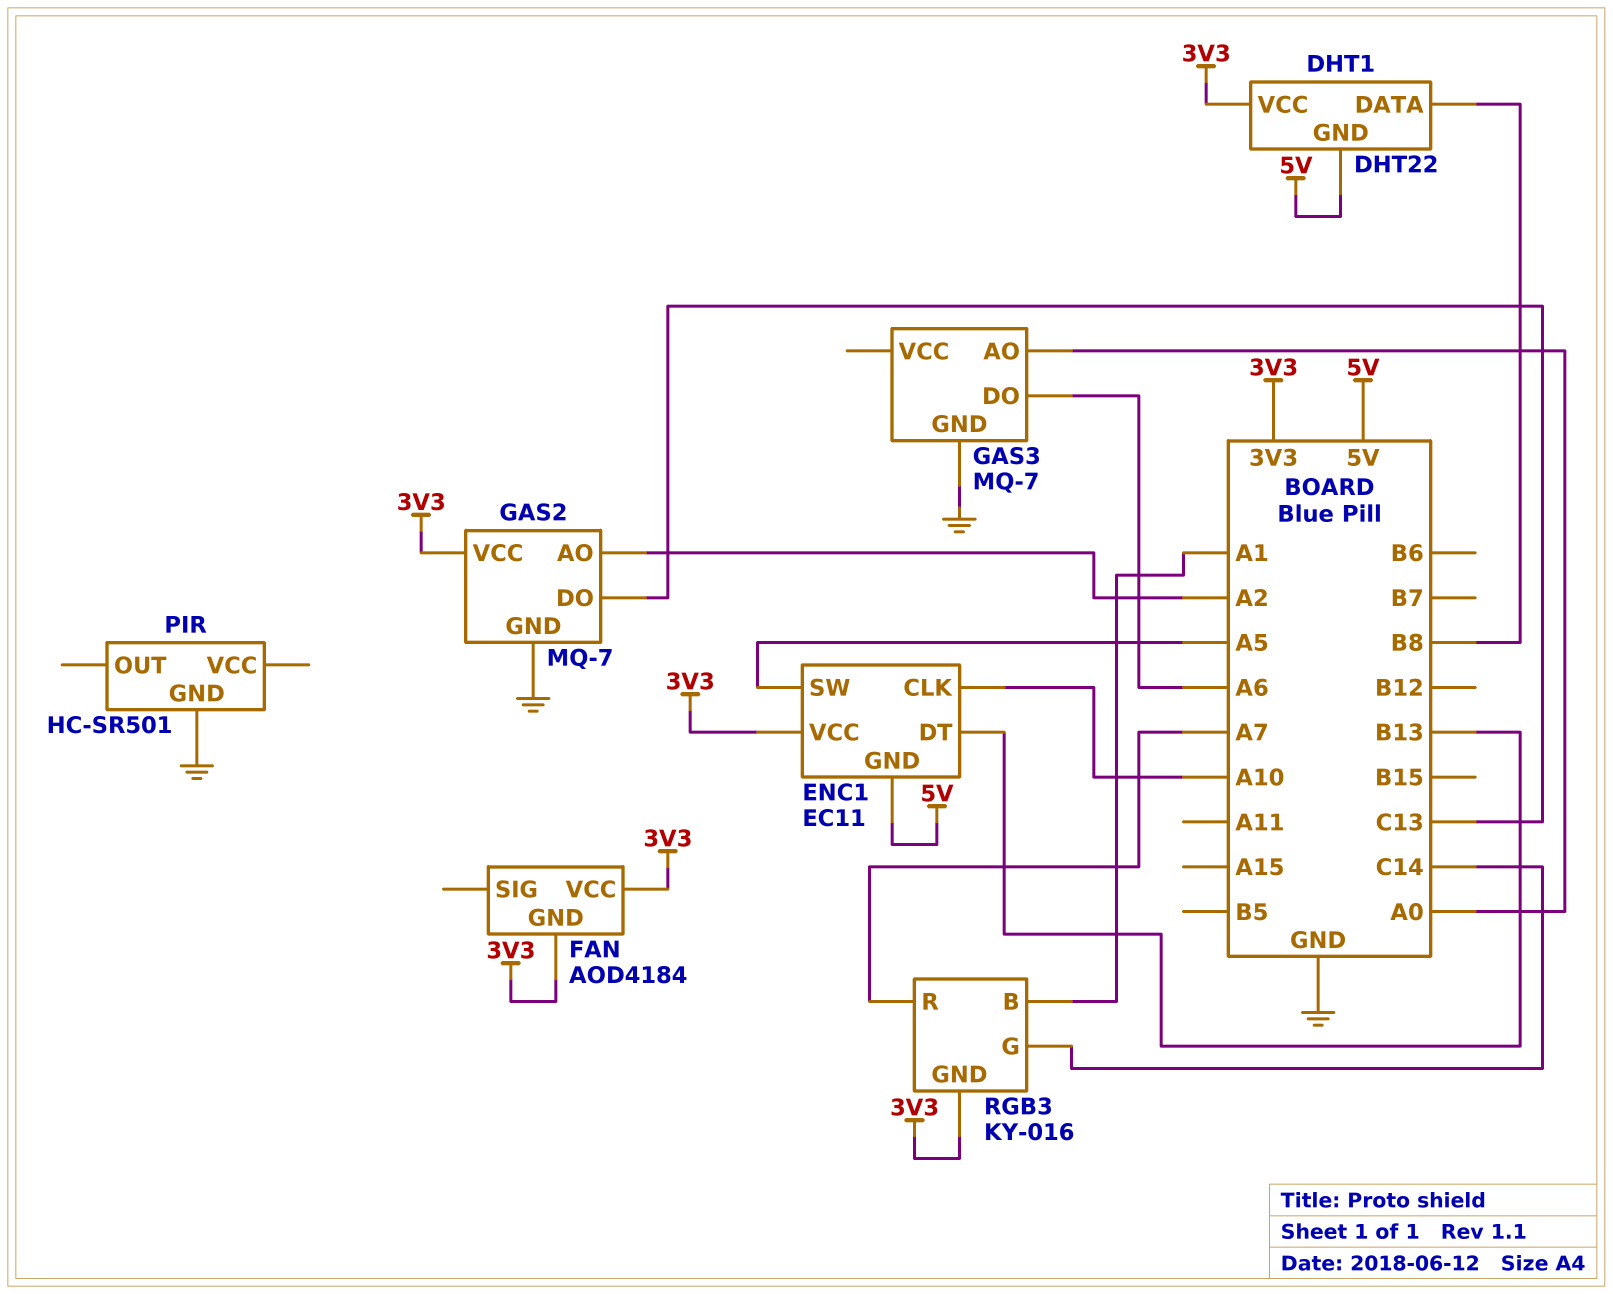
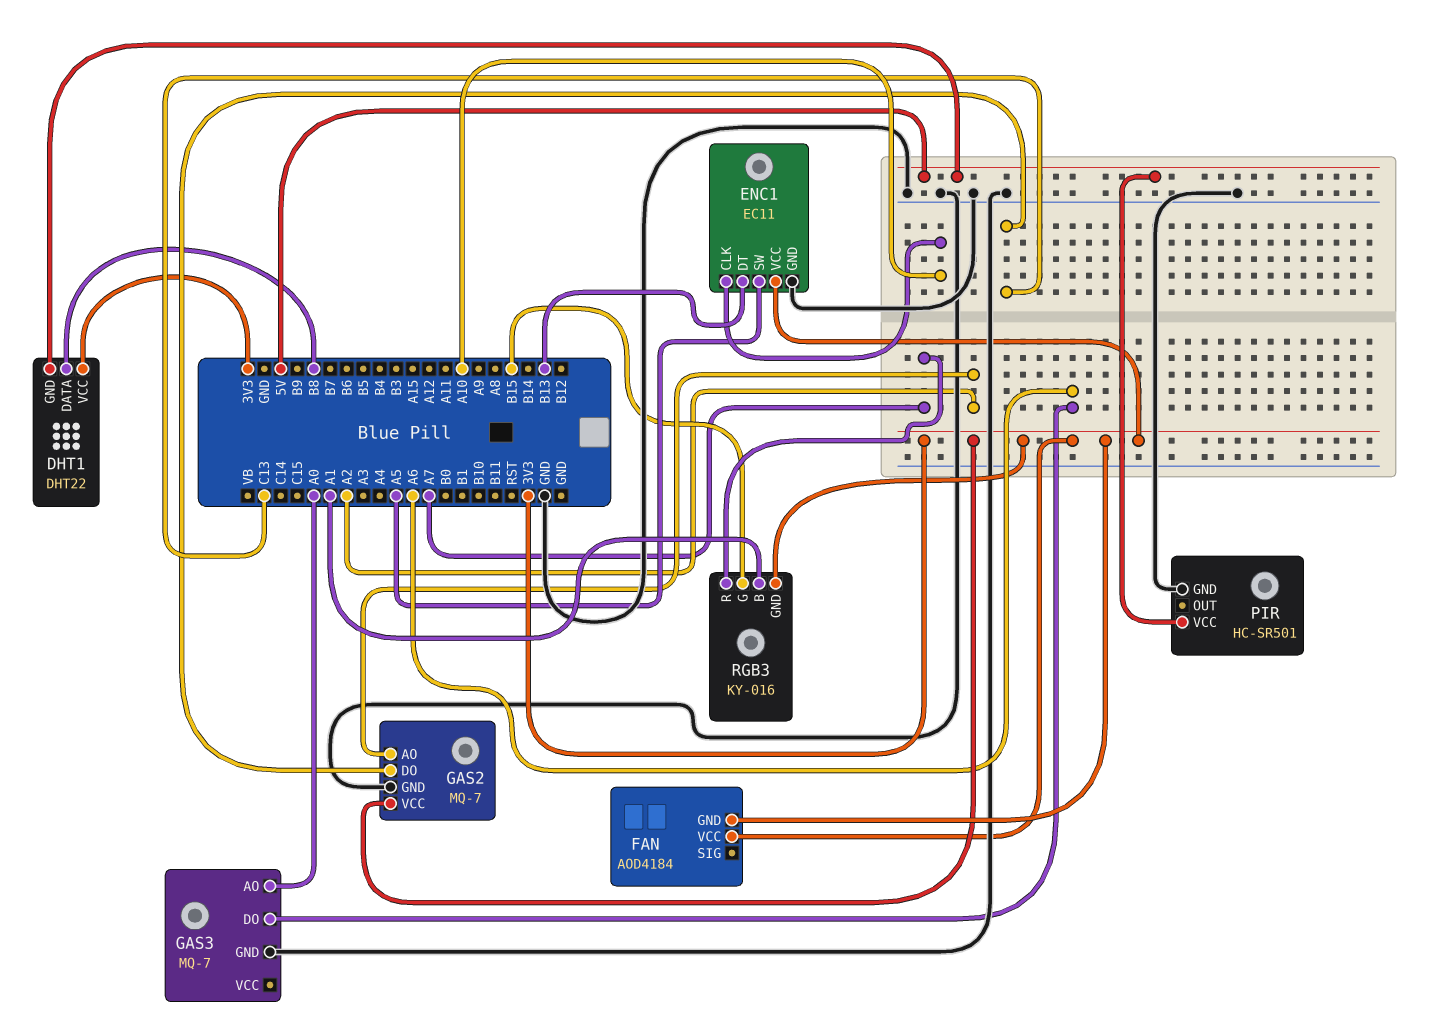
ENC1 pin GND: 5V -> GND
PIR pin VCC: none -> 5V
RGB3 pin G: C14 -> B15

